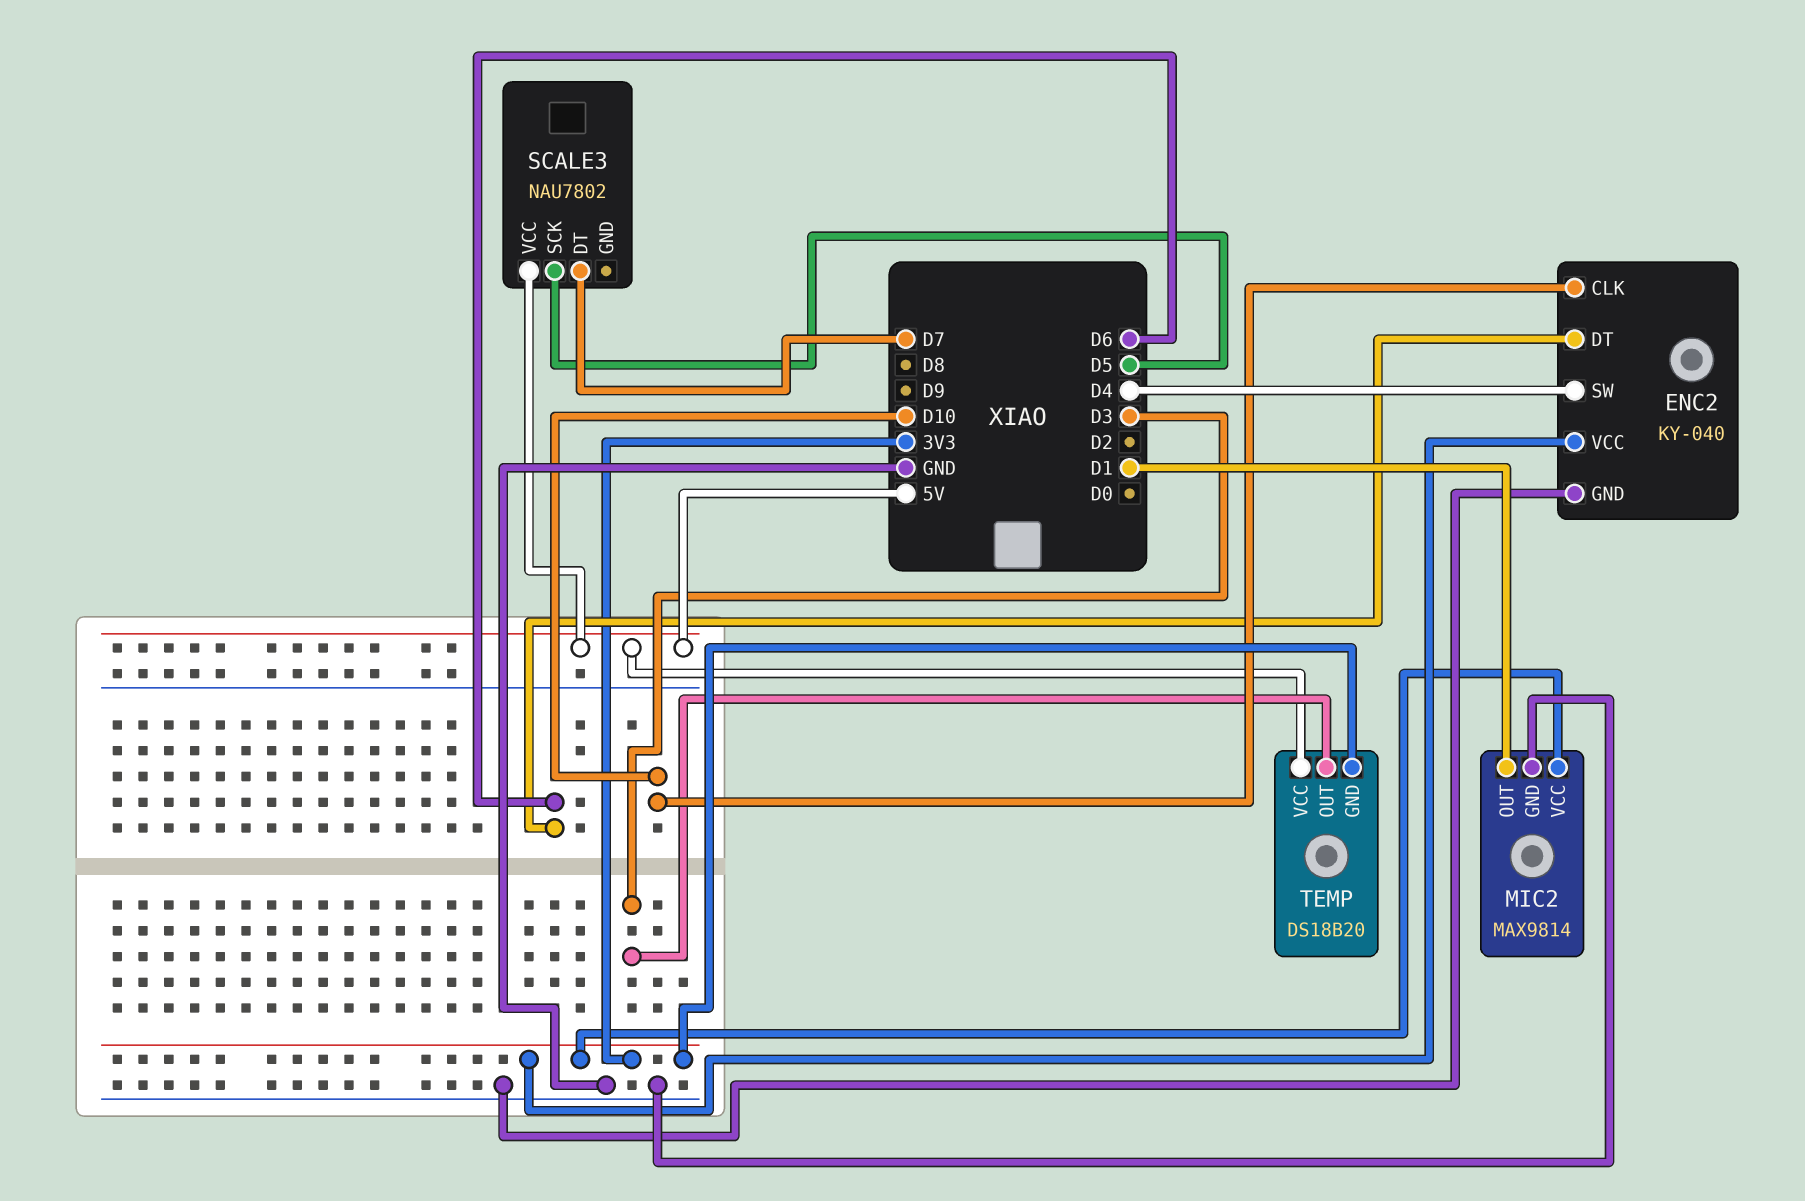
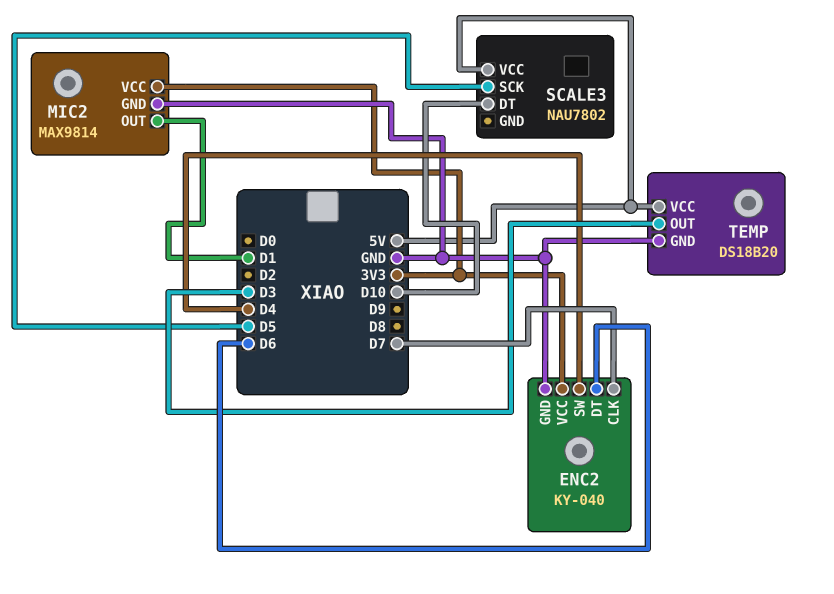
ENC2 pin CLK: D10 -> D7
SCALE3 pin DT: D7 -> D10
TEMP pin GND: 3V3 -> GND

